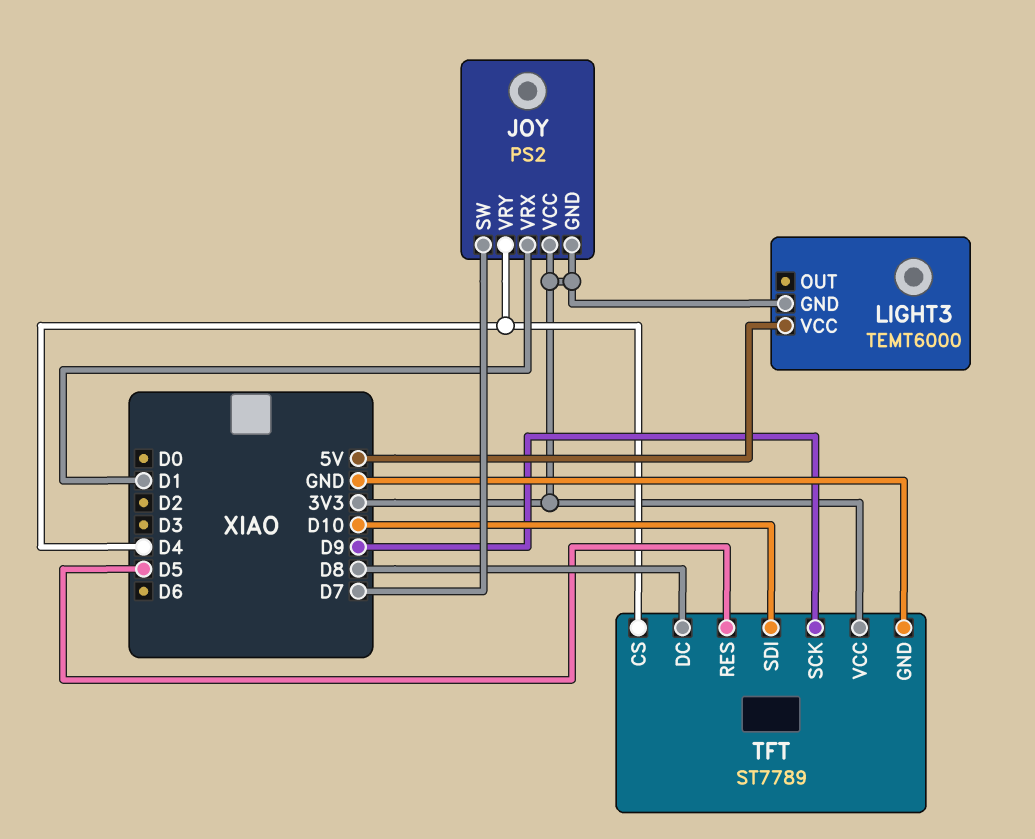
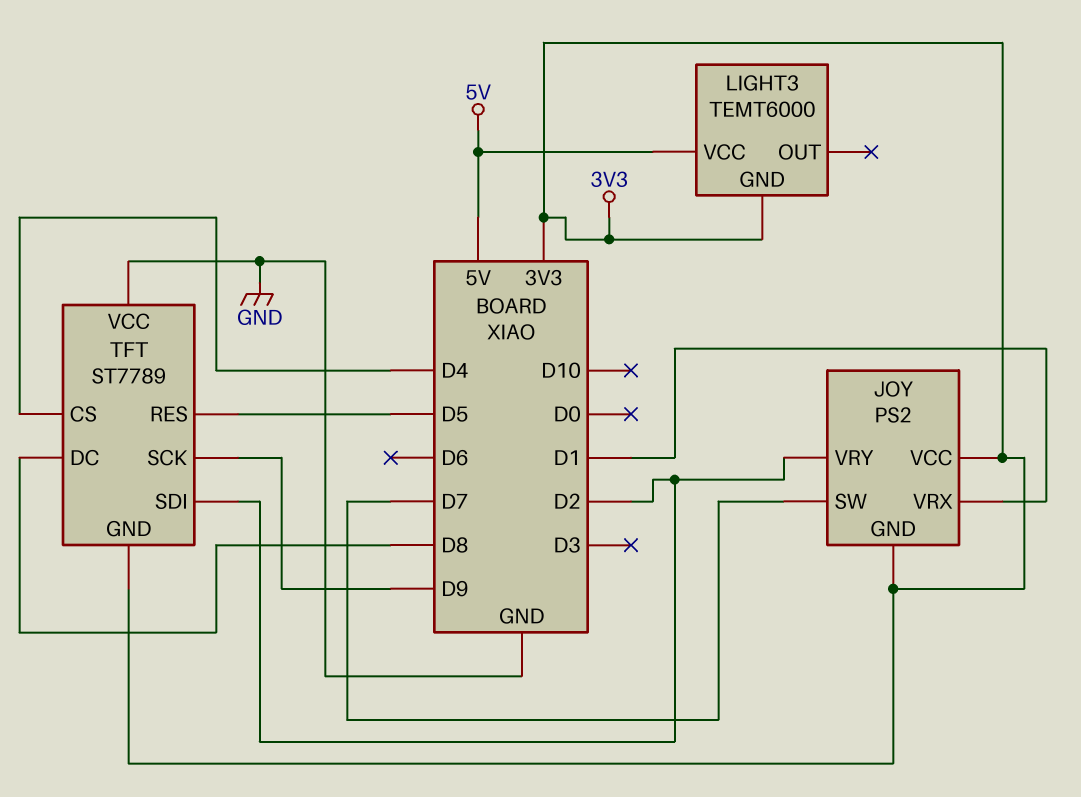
JOY pin VRY: D4 -> D2
TFT pin GND: GND -> 3V3
TFT pin SDI: D10 -> D2
TFT pin VCC: 3V3 -> GND

